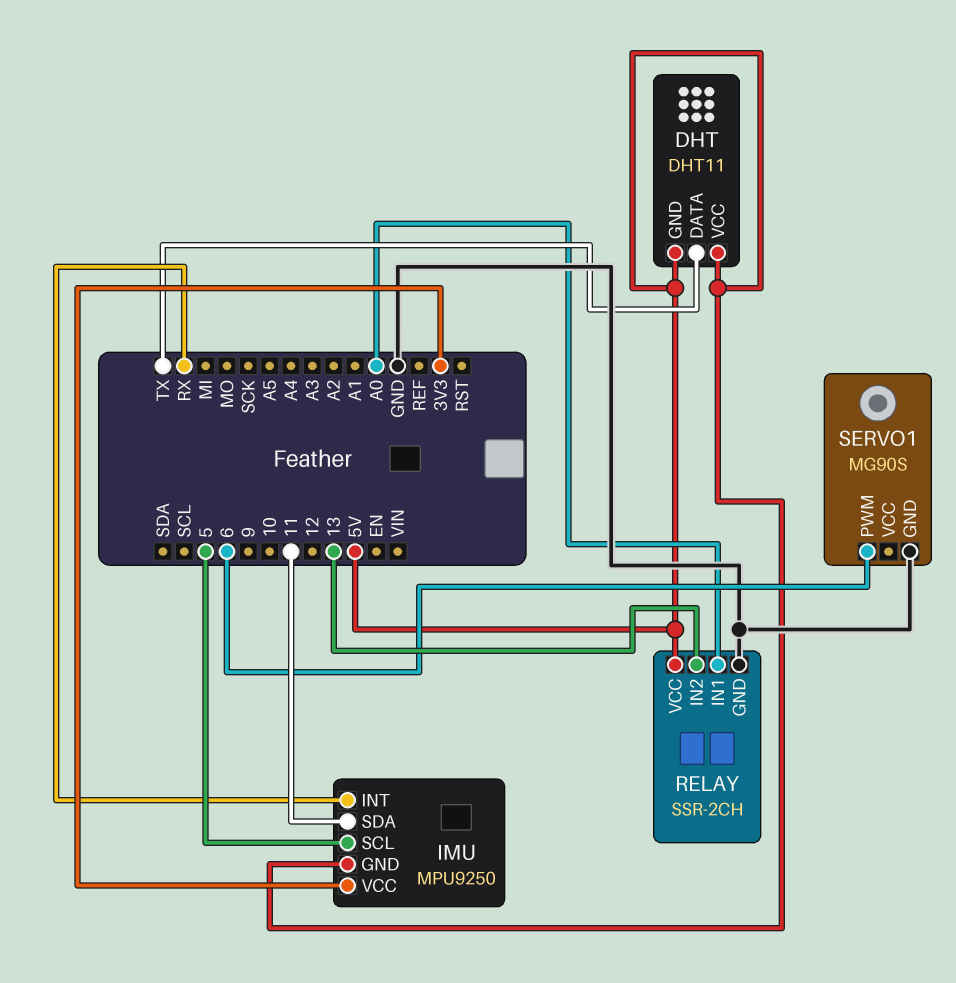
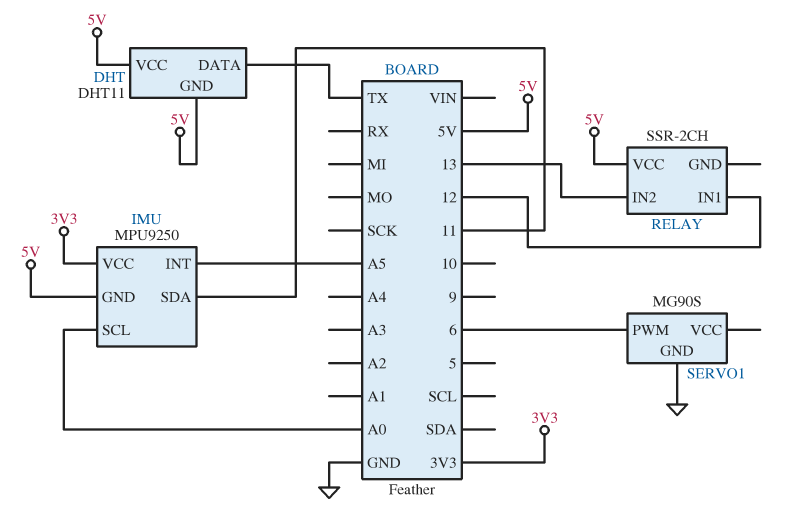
IMU pin INT: RX -> A5
IMU pin SCL: 5 -> A0
RELAY pin GND: GND -> none
RELAY pin IN1: A0 -> 12

